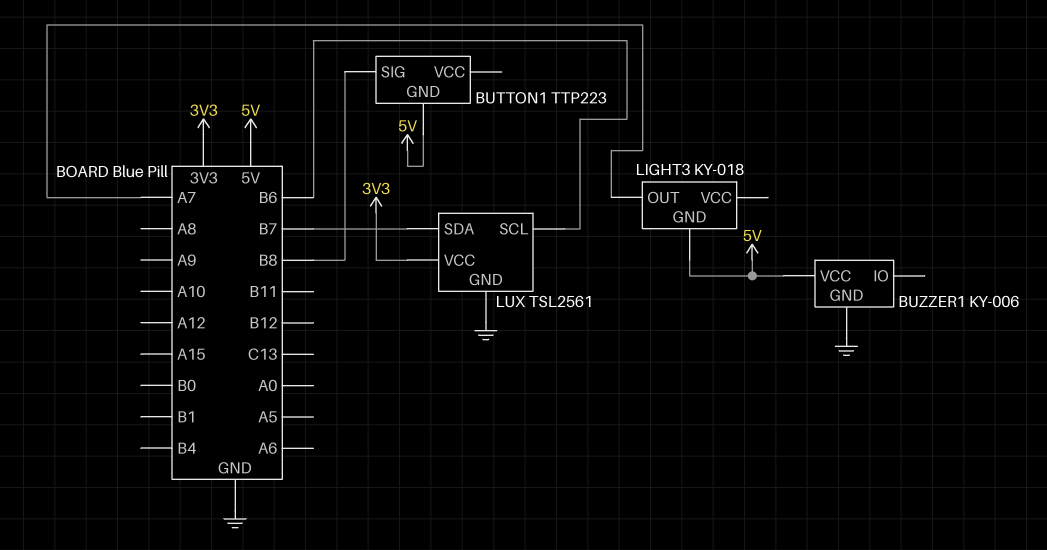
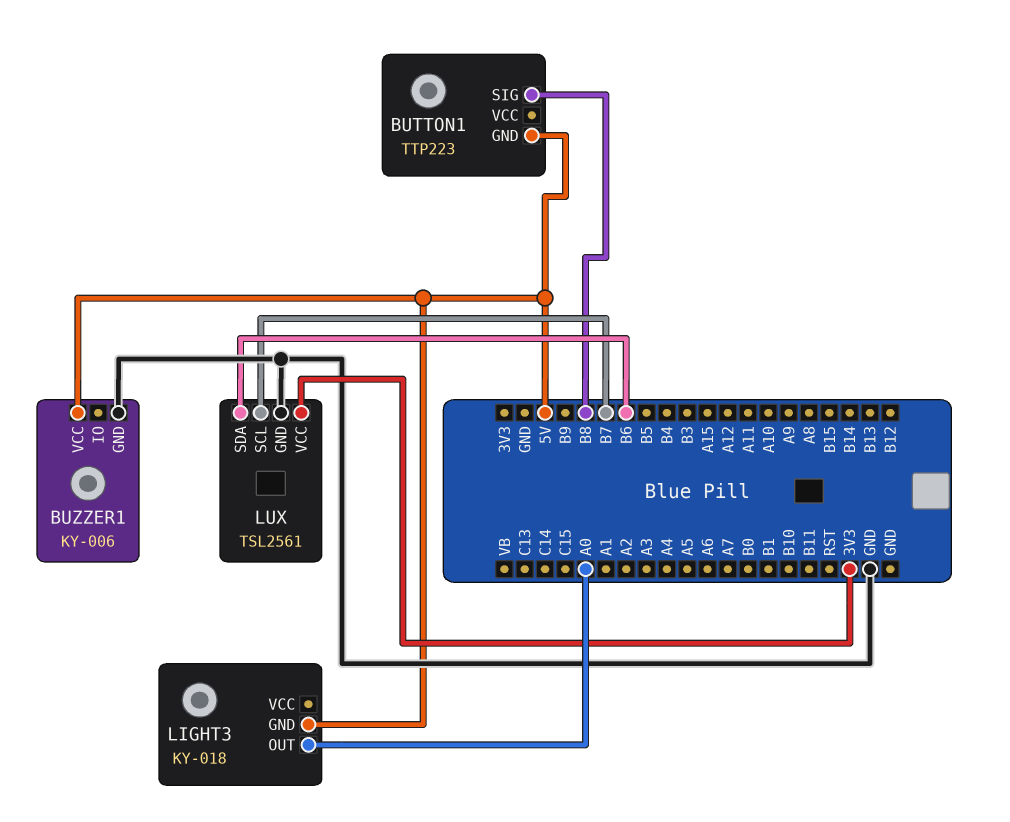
LIGHT3 pin OUT: A7 -> A0
LUX pin SCL: B6 -> B7
LUX pin SDA: B7 -> B6

